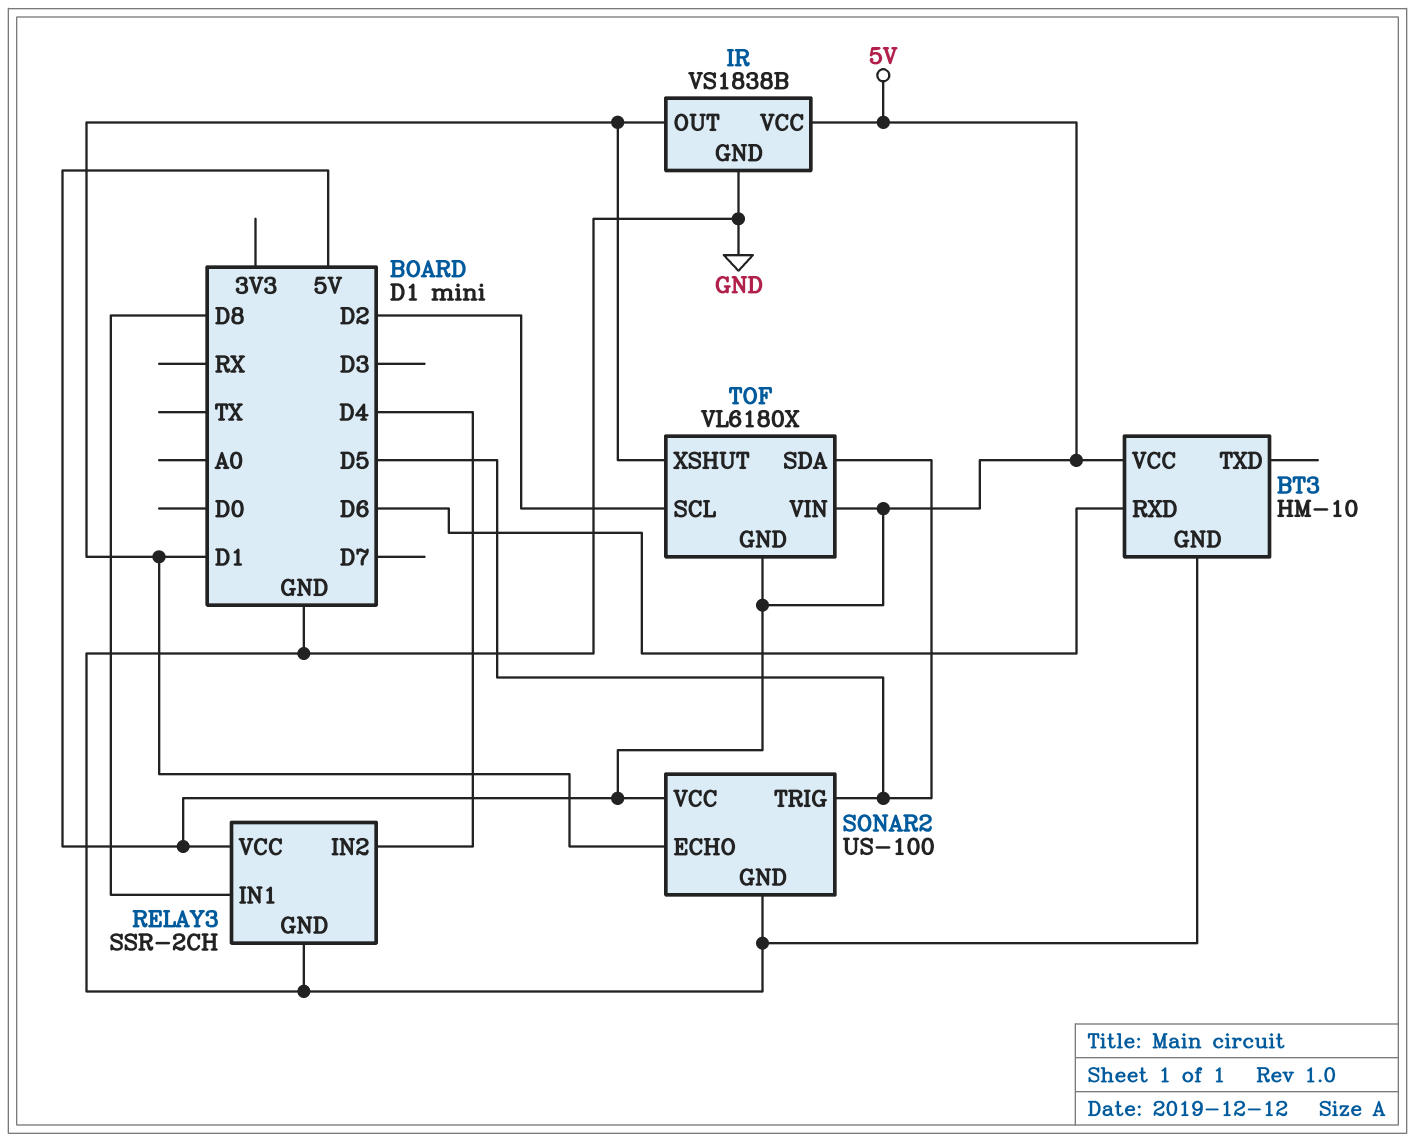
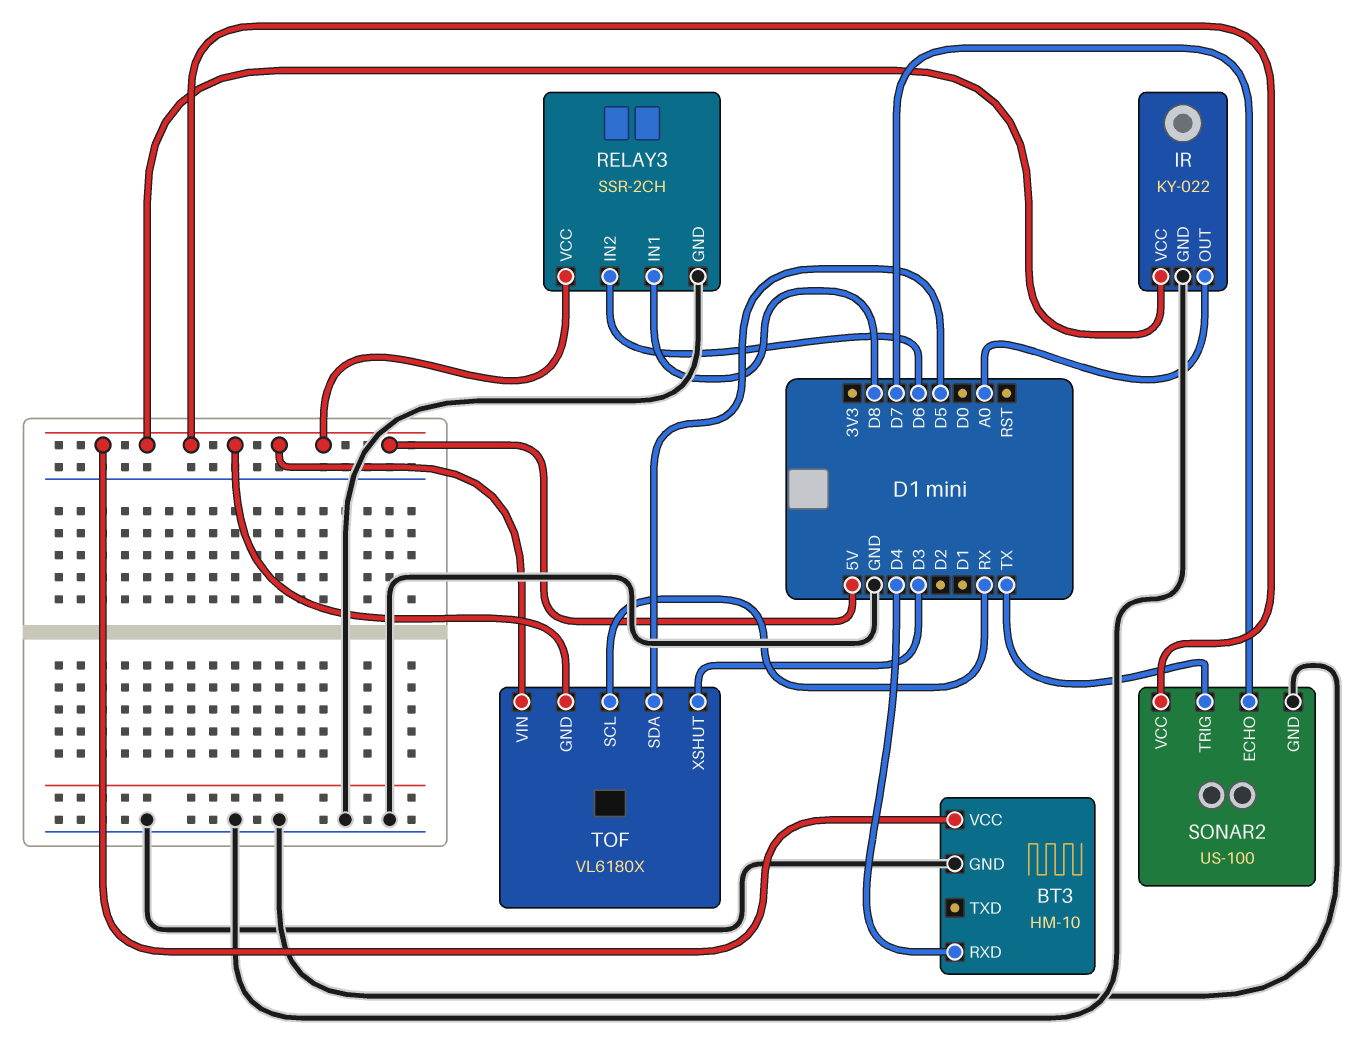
BT3 pin RXD: D6 -> D4
IR: VS1838B -> KY-022
IR pin OUT: D1 -> A0
RELAY3 pin IN2: D4 -> D6
SONAR2 pin ECHO: D1 -> D7
SONAR2 pin TRIG: D5 -> TX
TOF pin SCL: D2 -> RX
TOF pin XSHUT: D1 -> D3

